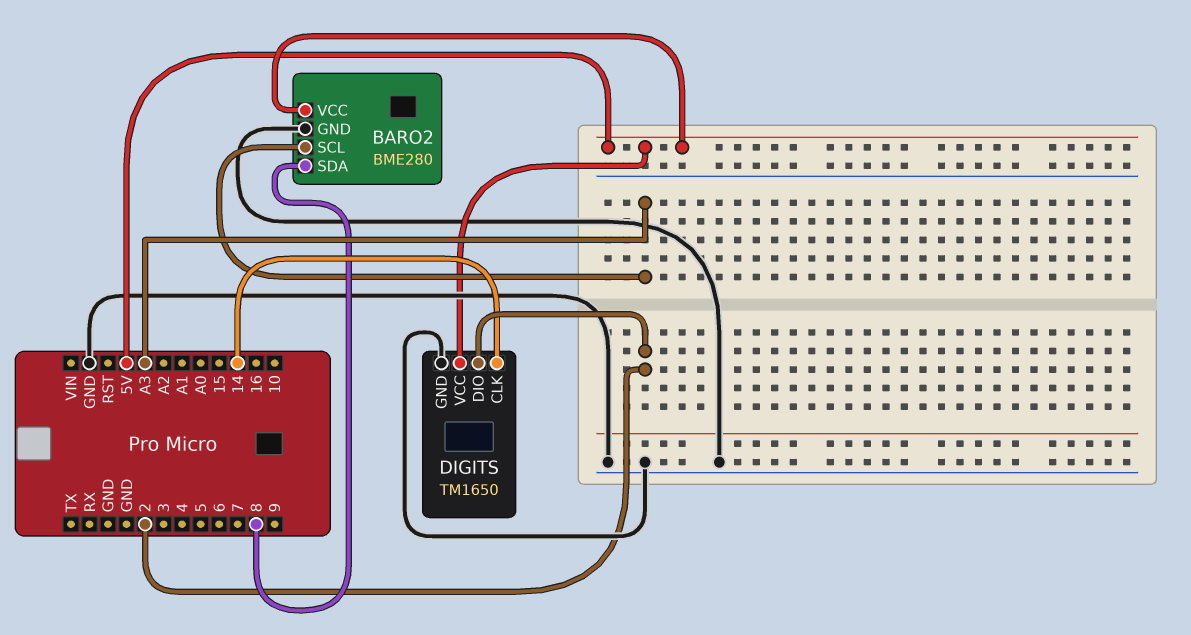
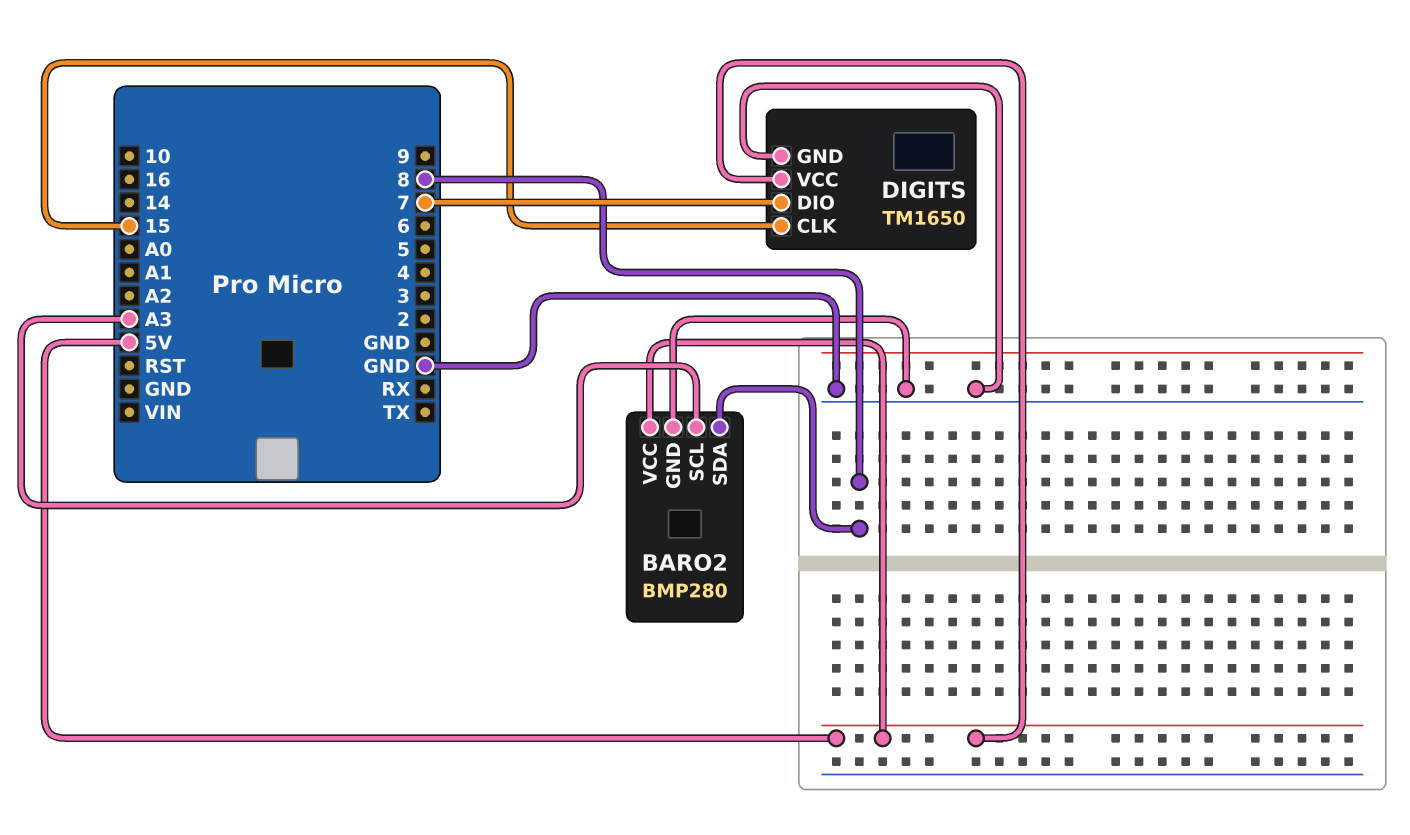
BARO2: BME280 -> BMP280
DIGITS pin CLK: 14 -> 15
DIGITS pin DIO: 2 -> 7

